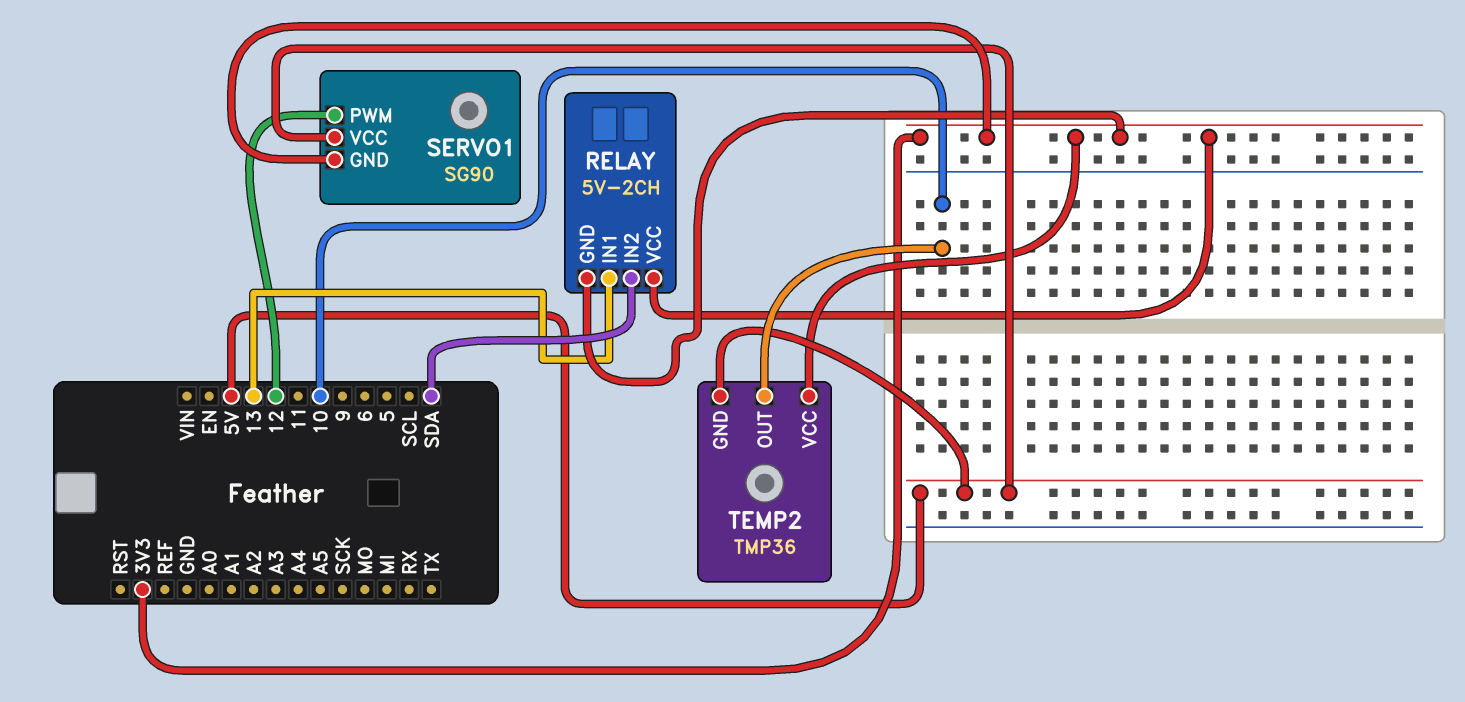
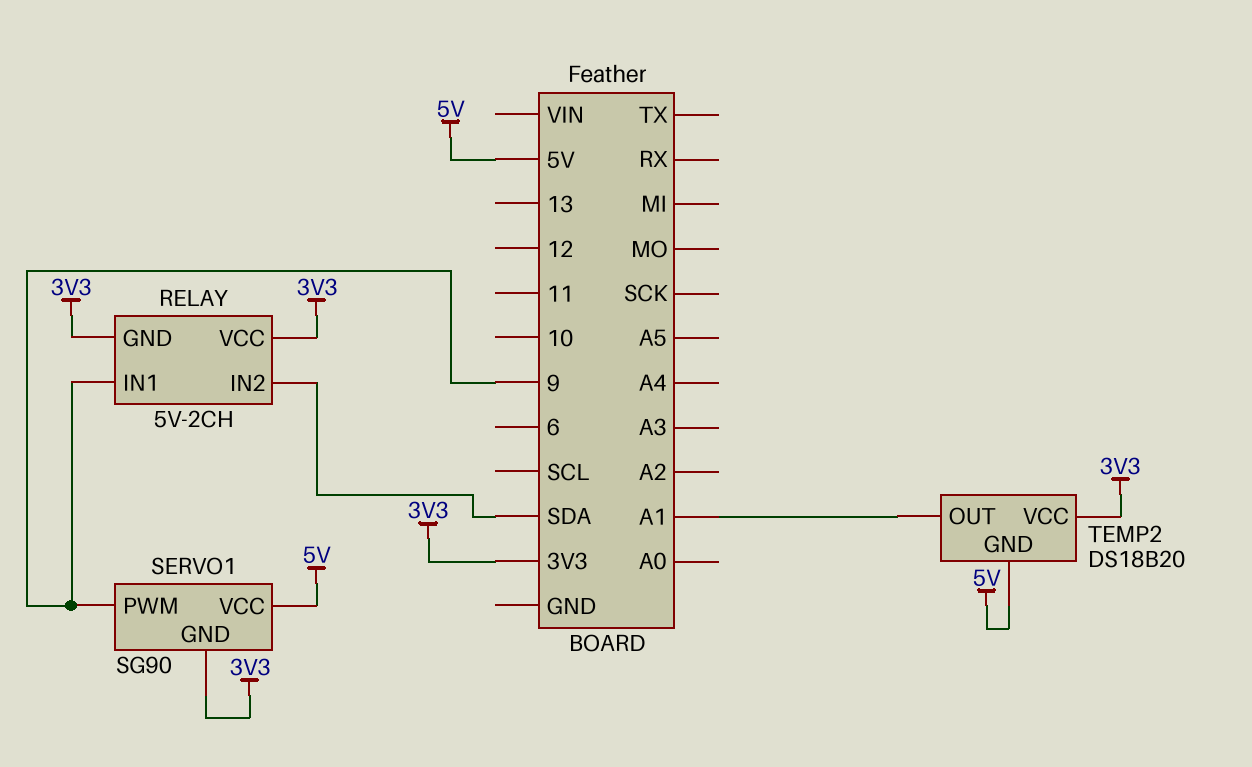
RELAY pin IN1: 13 -> 9
SERVO1 pin PWM: 12 -> 9
TEMP2: TMP36 -> DS18B20
TEMP2 pin OUT: 10 -> A1

